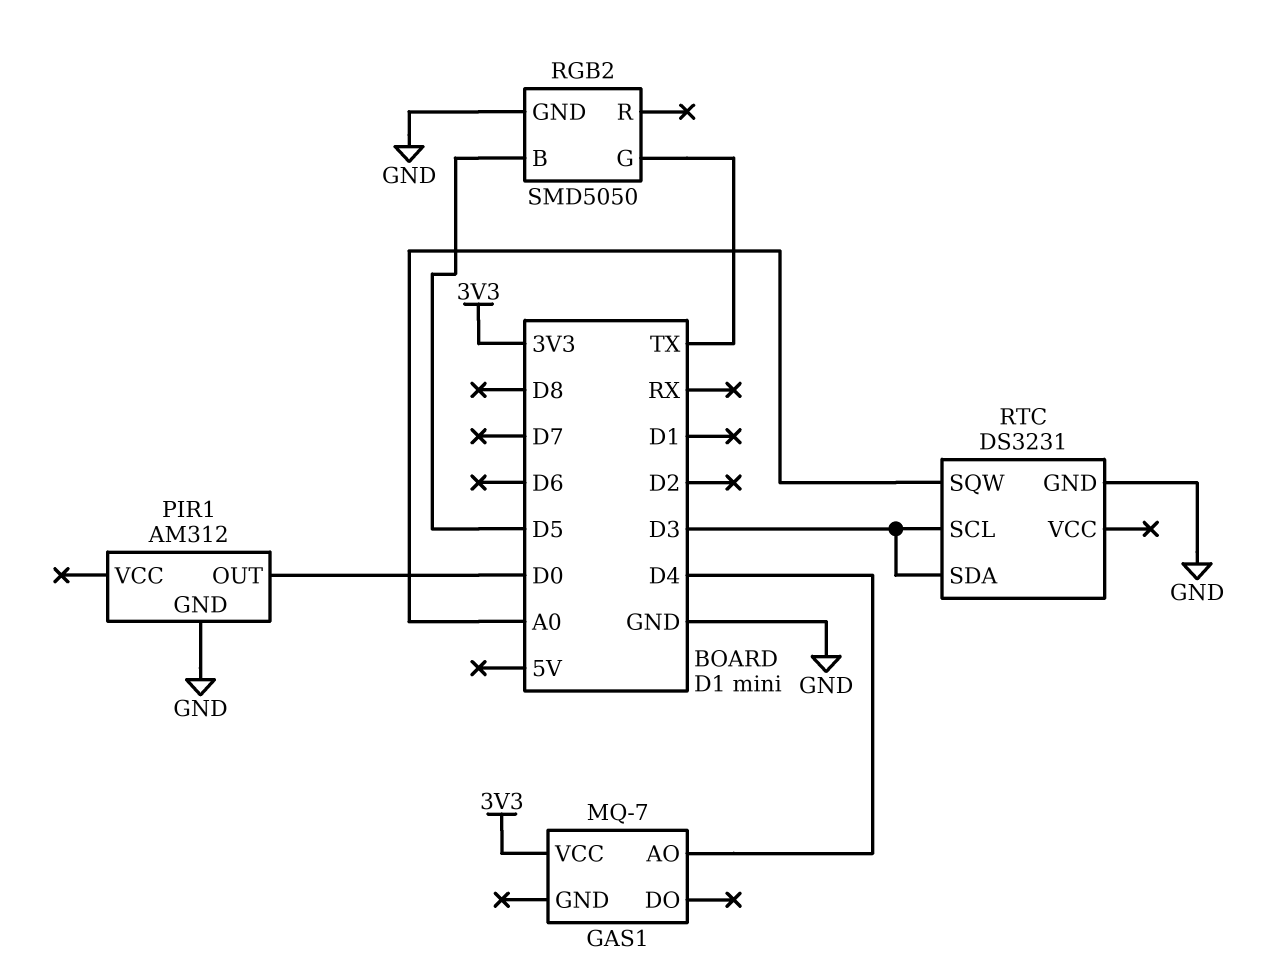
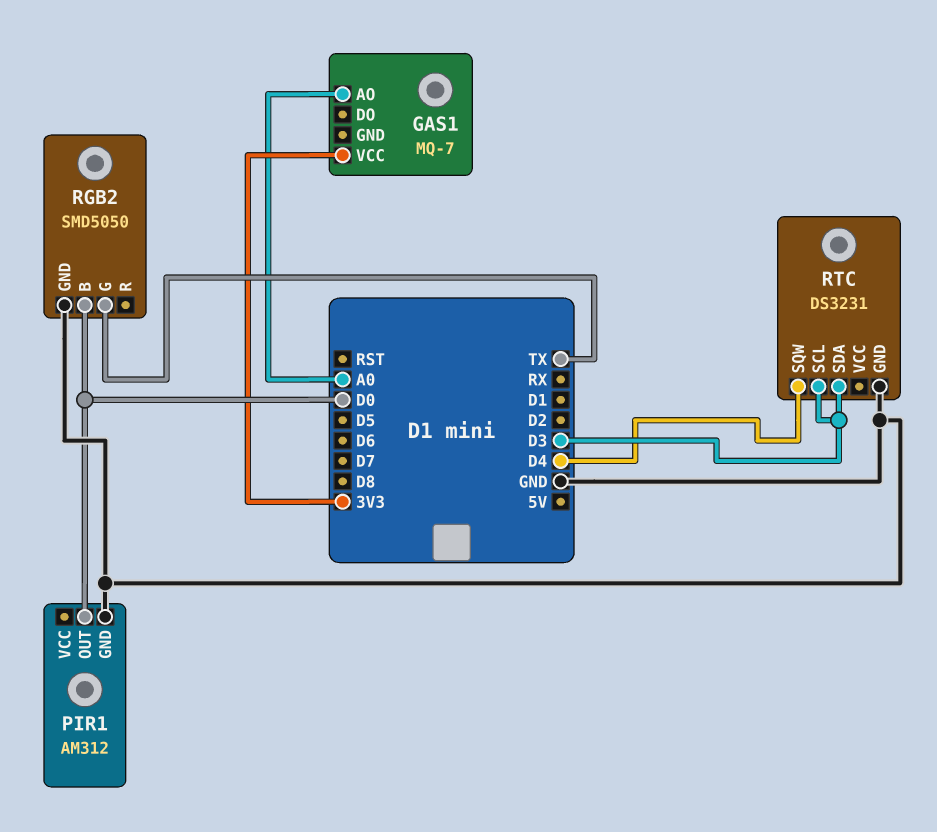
GAS1 pin AO: D4 -> A0
RGB2 pin B: D5 -> D0
RTC pin SQW: A0 -> D4

